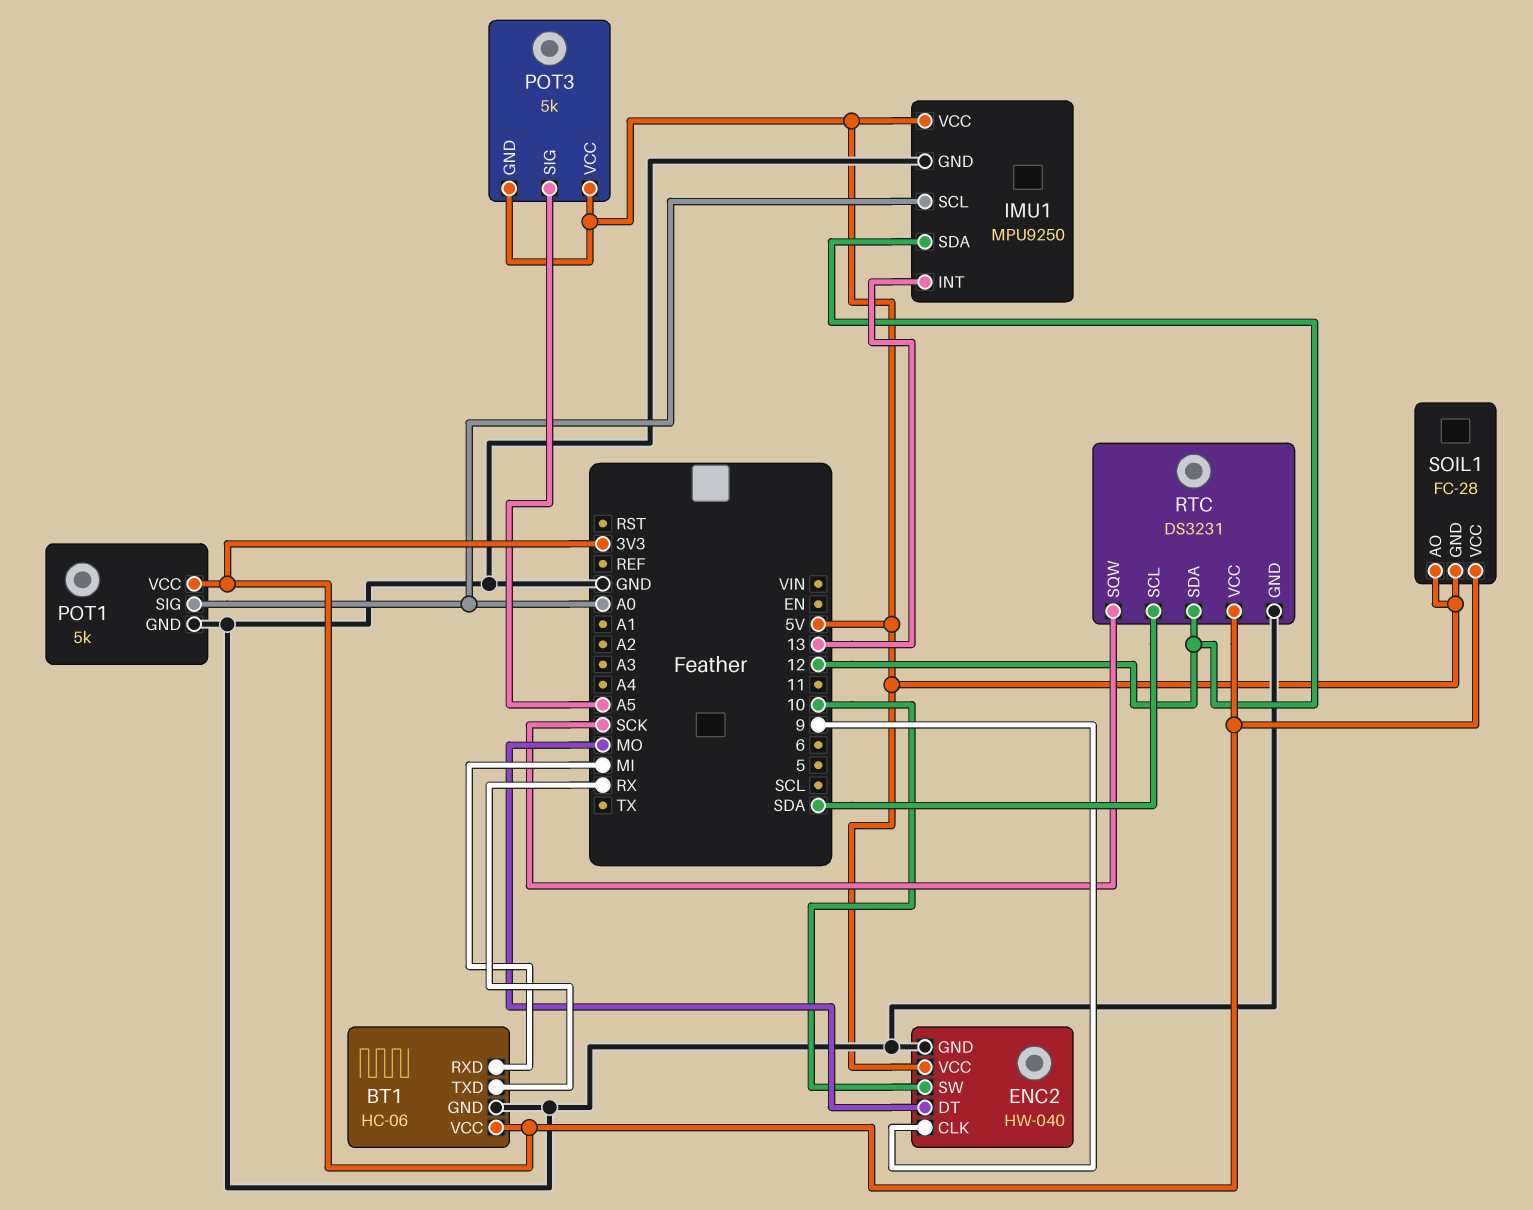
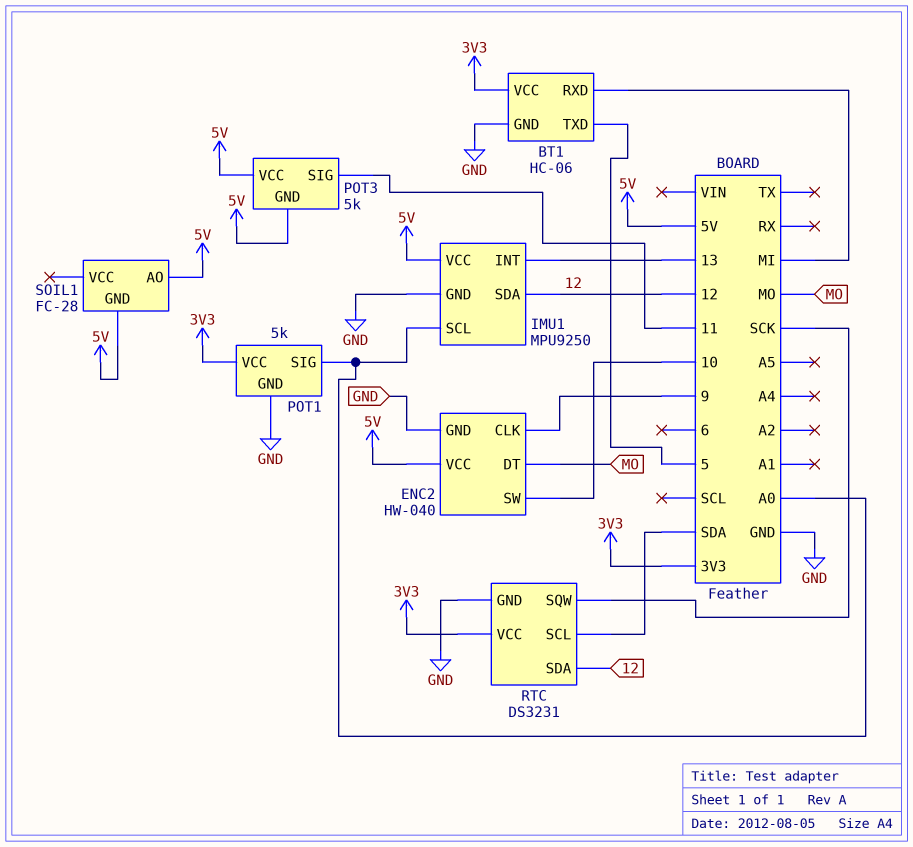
BT1 pin TXD: RX -> 5
POT3 pin SIG: A5 -> 11
SOIL1 pin VCC: 3V3 -> none

